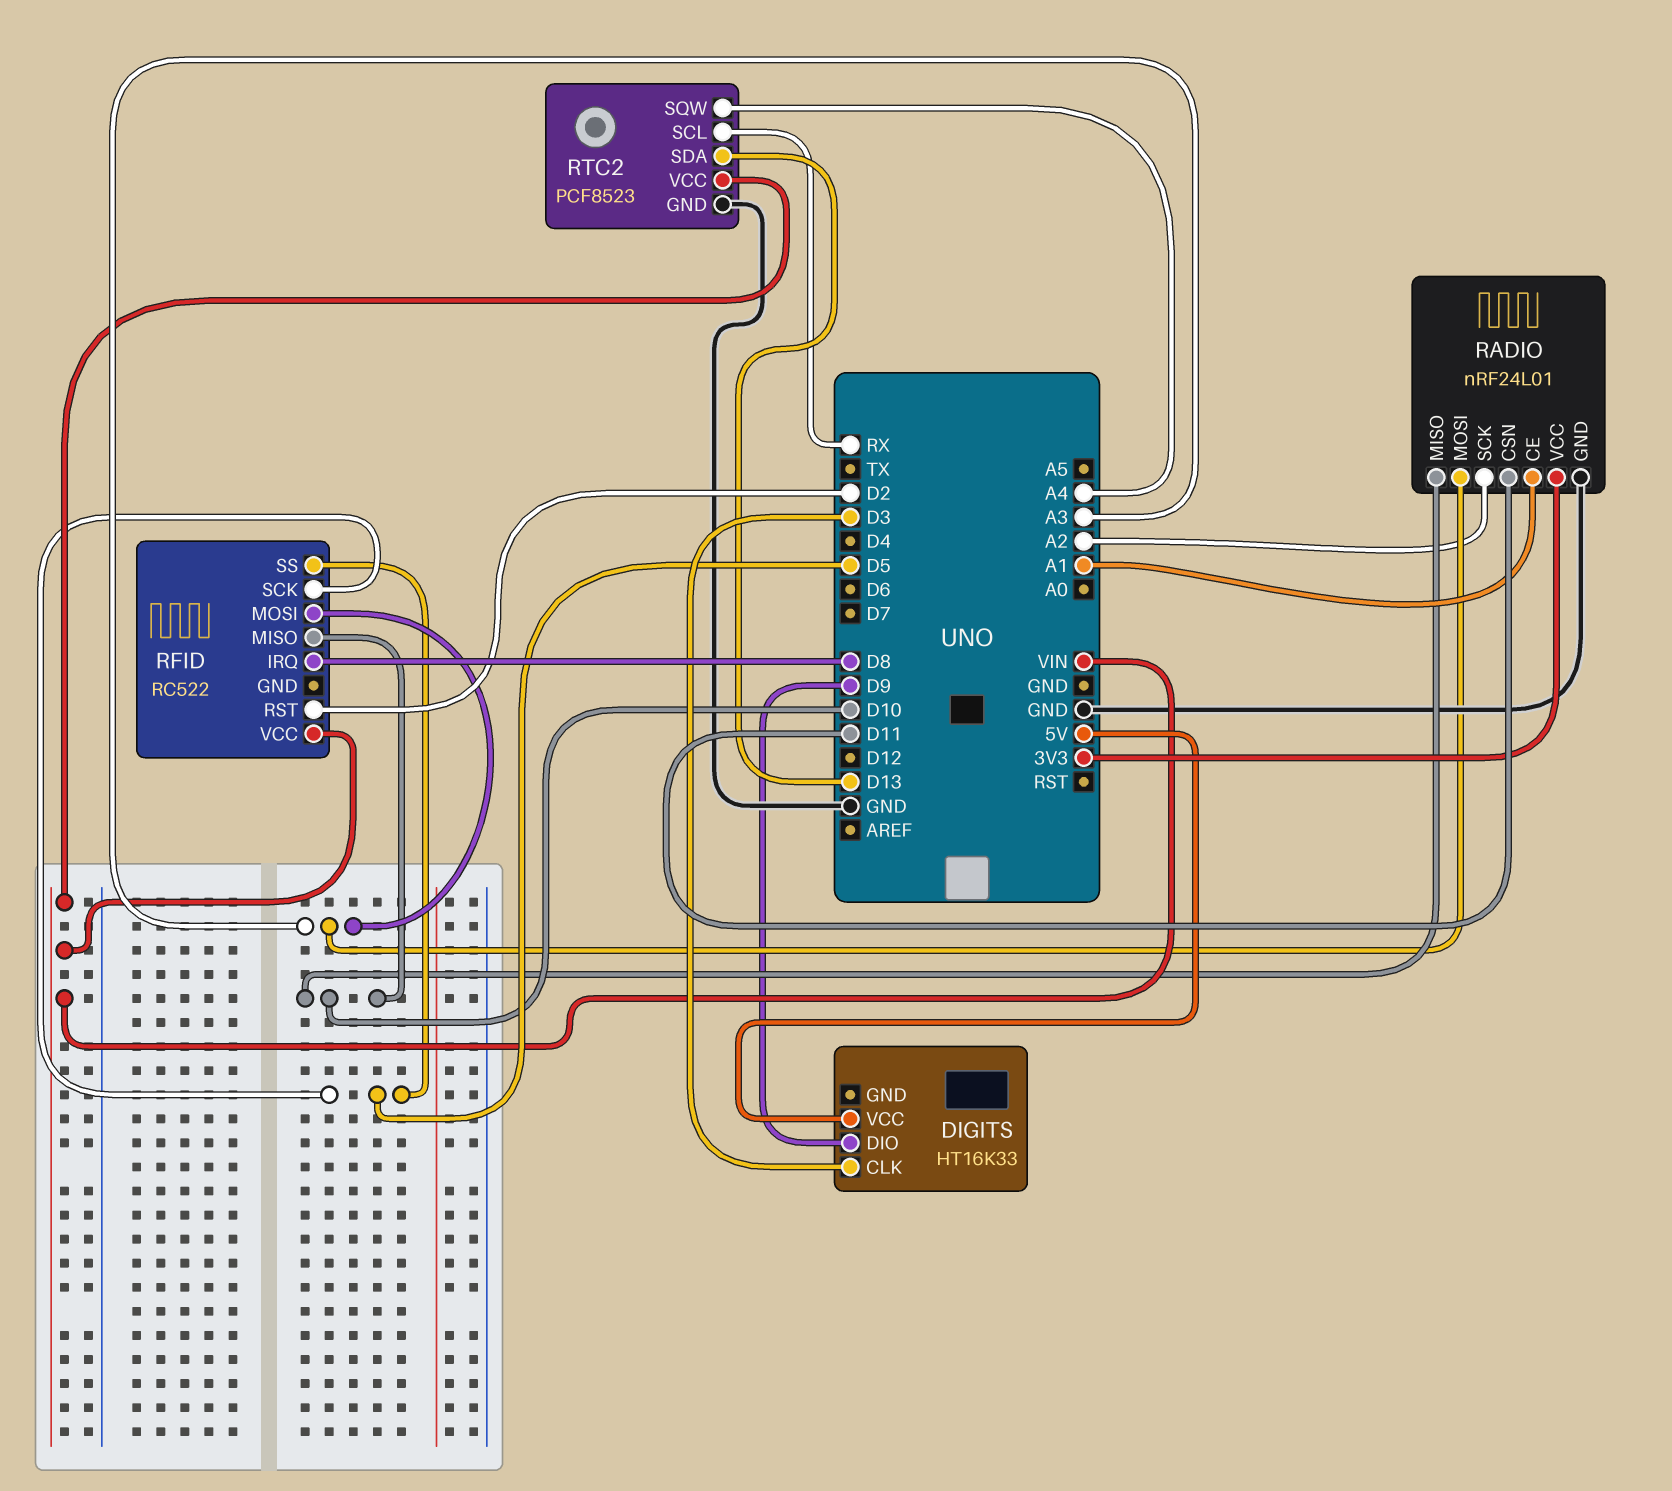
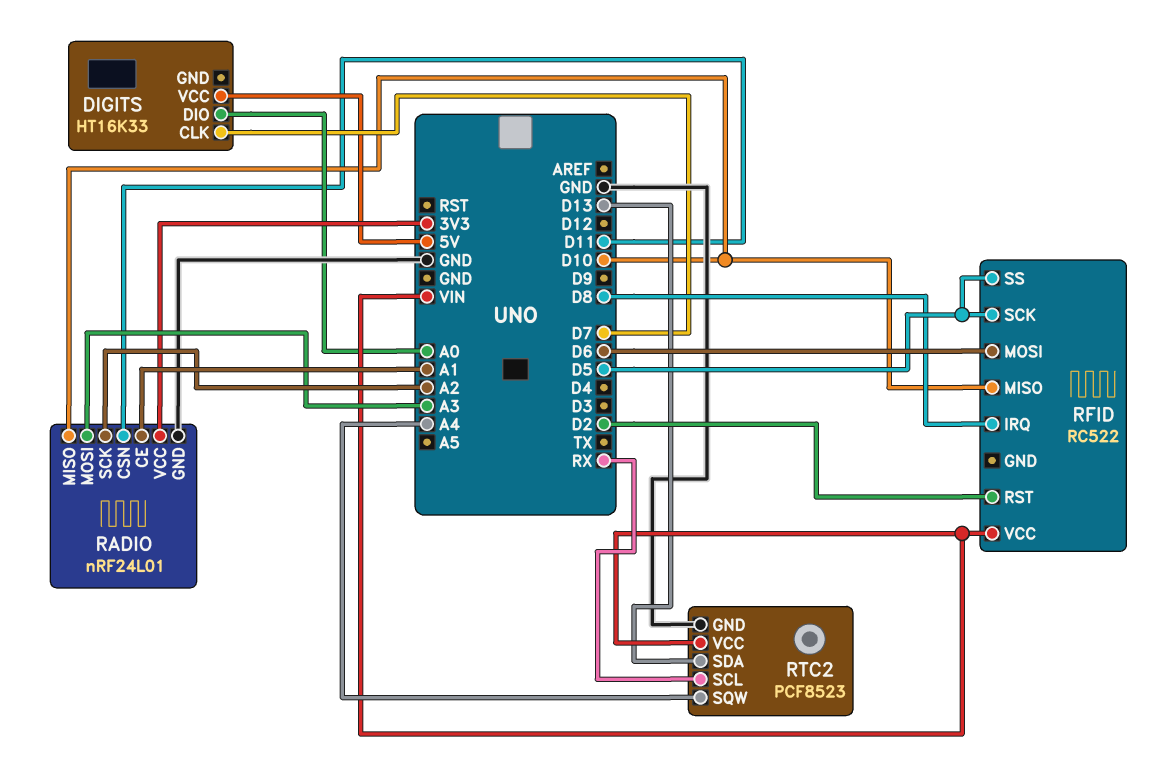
DIGITS pin CLK: D3 -> D7
DIGITS pin DIO: D9 -> A0
RFID pin MOSI: A3 -> D6

